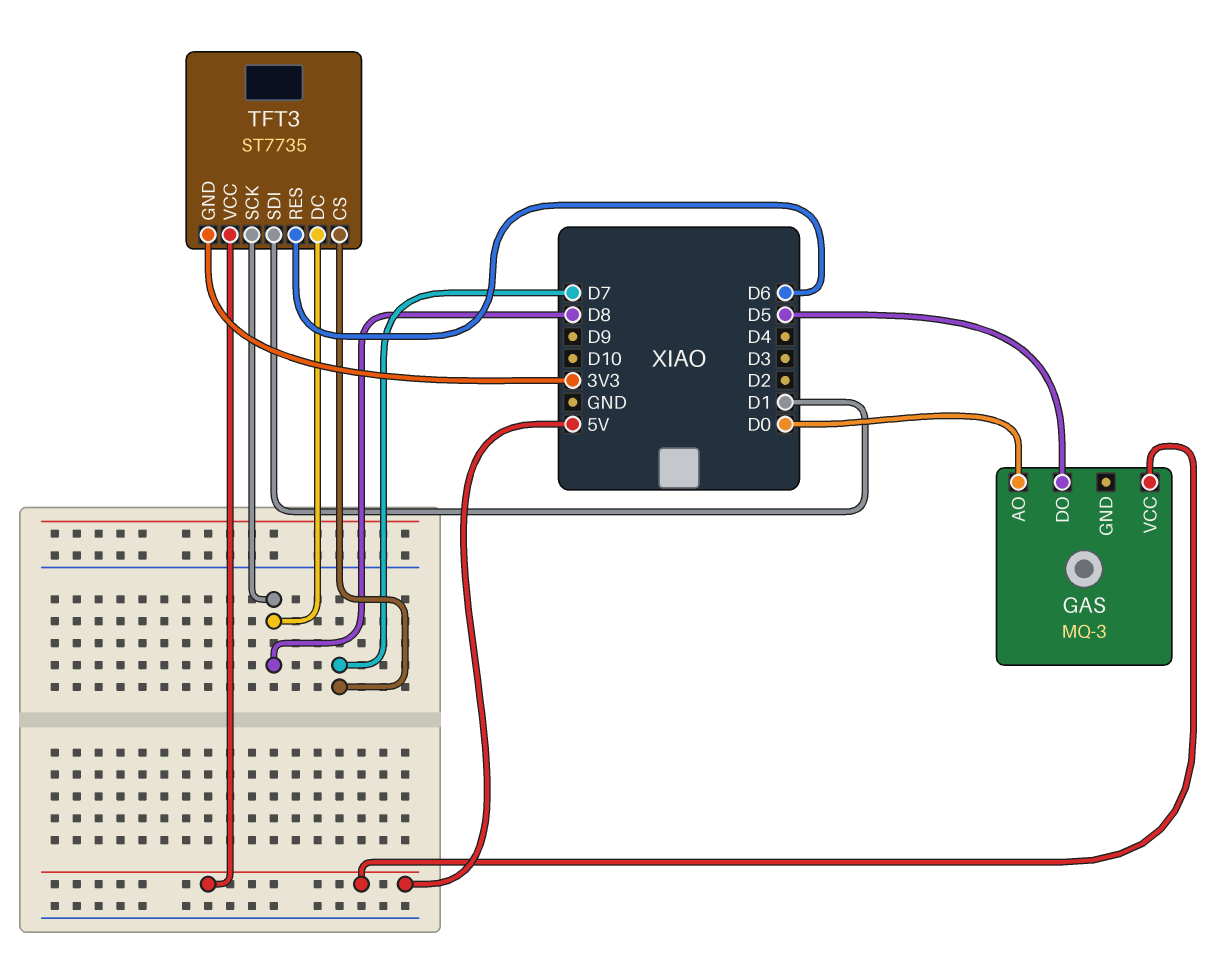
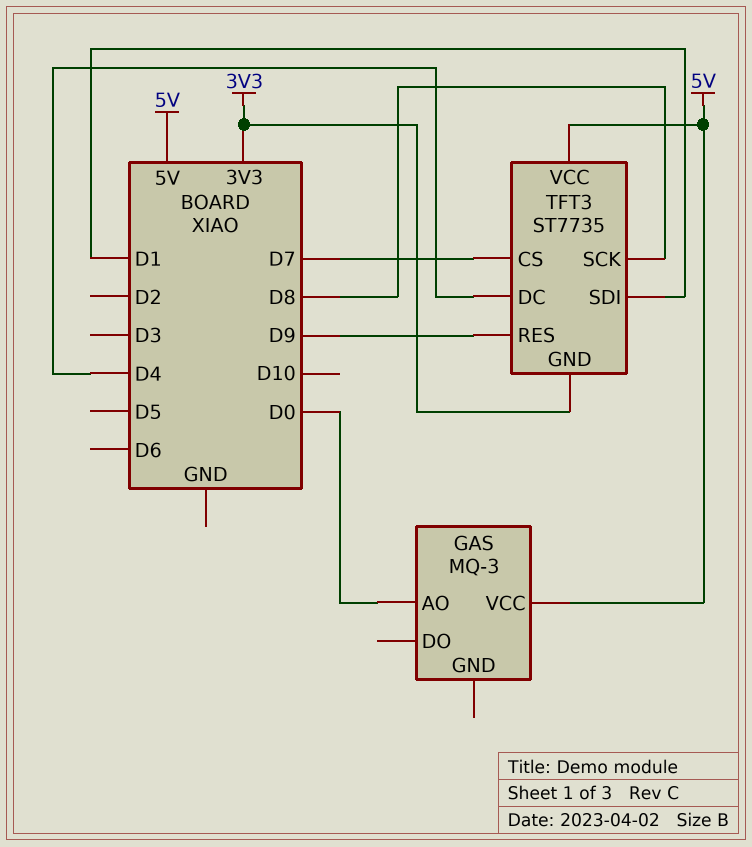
GAS pin DO: D5 -> none
TFT3 pin DC: D8 -> D4
TFT3 pin RES: D6 -> D9

